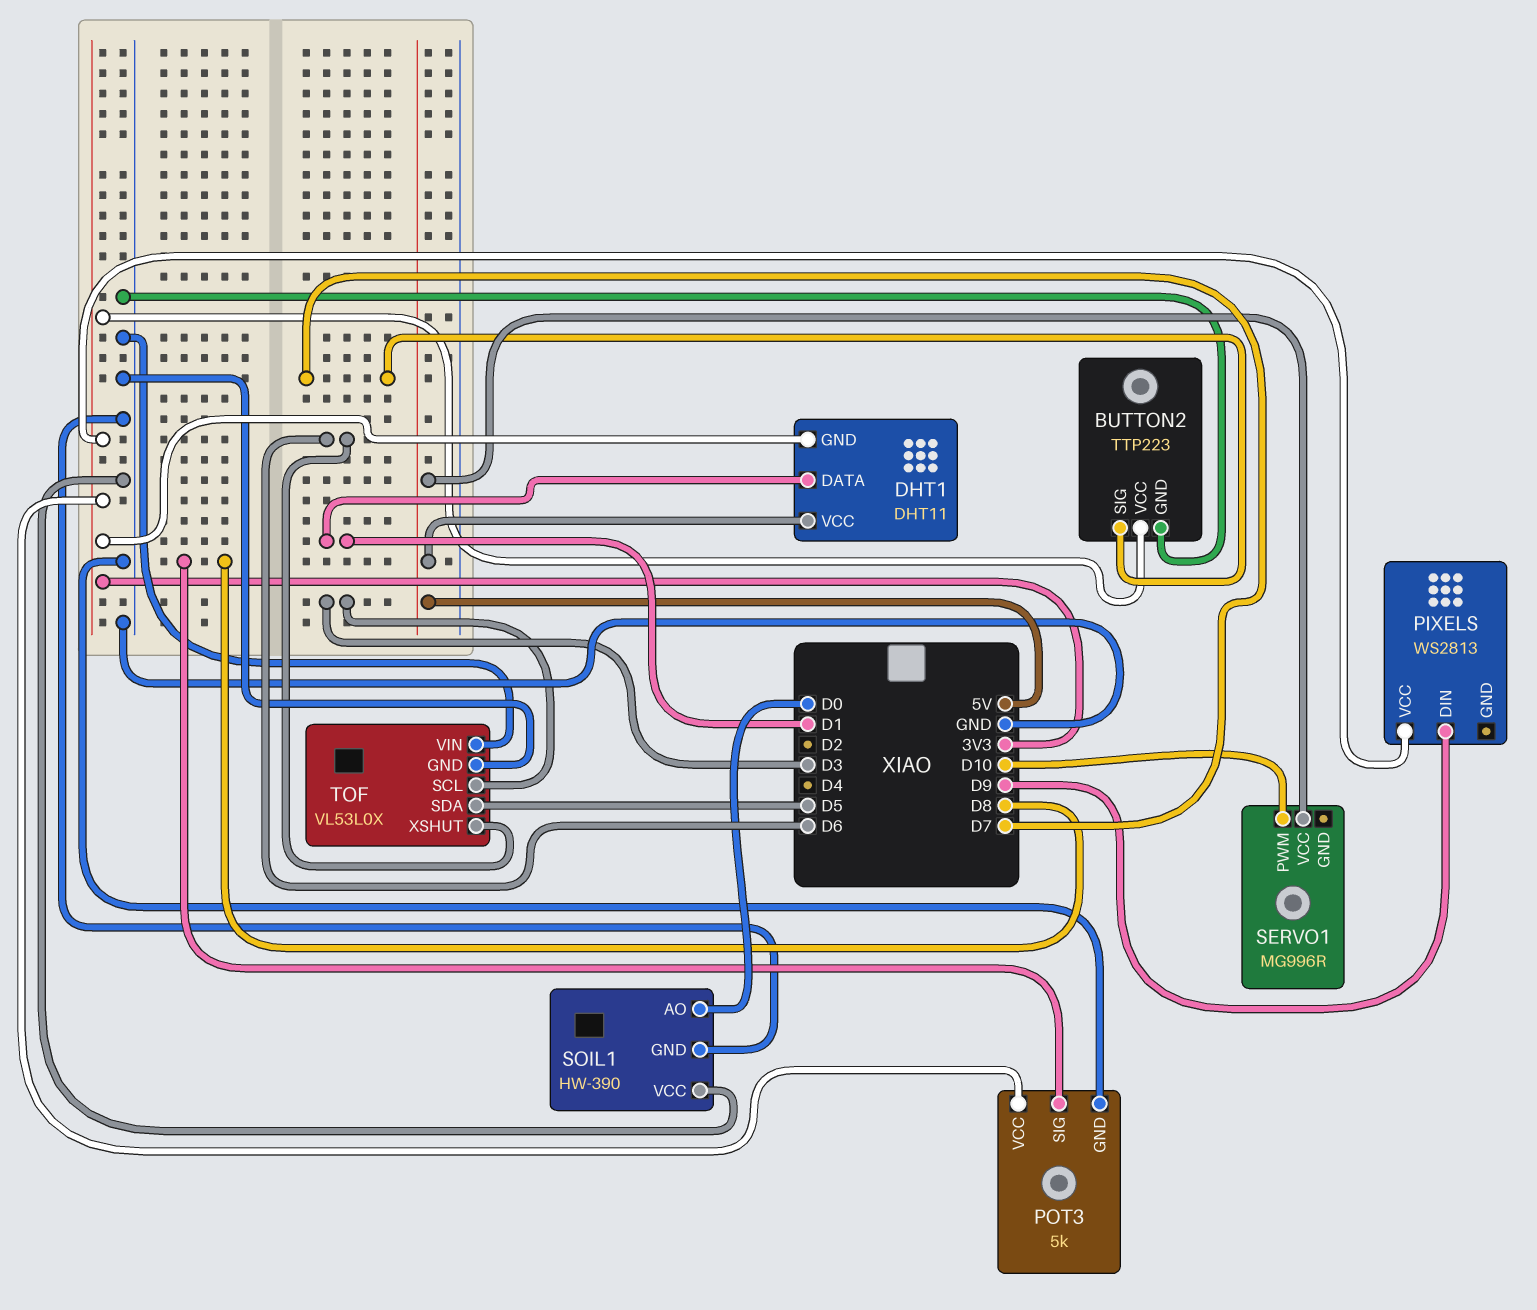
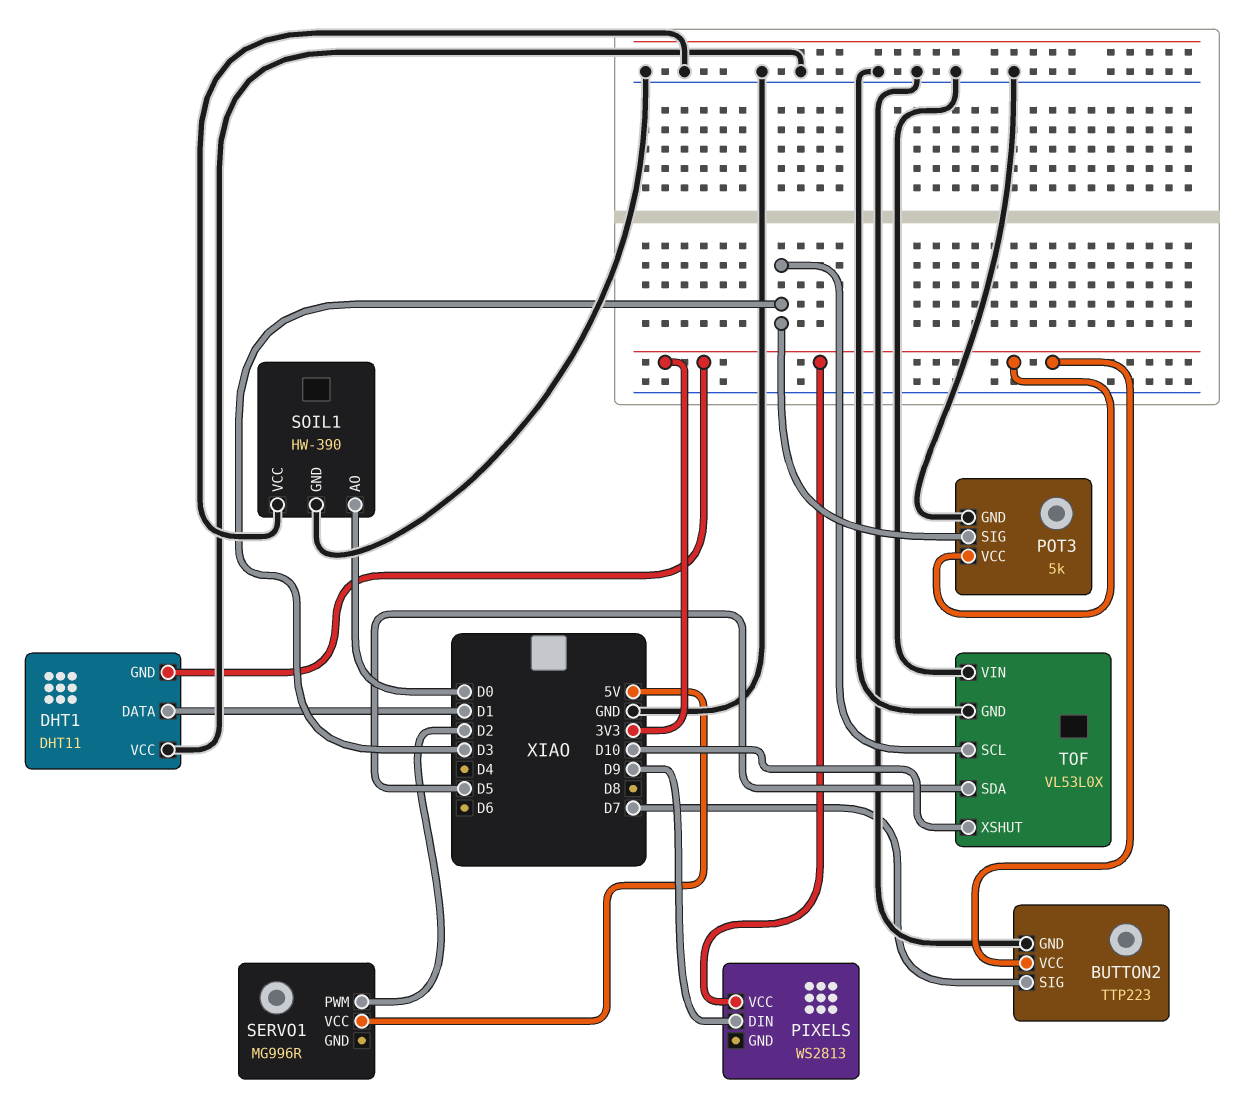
DHT1 pin VCC: 5V -> GND
POT3 pin SIG: D8 -> D3
SERVO1 pin PWM: D10 -> D2
TOF pin XSHUT: D6 -> D10

